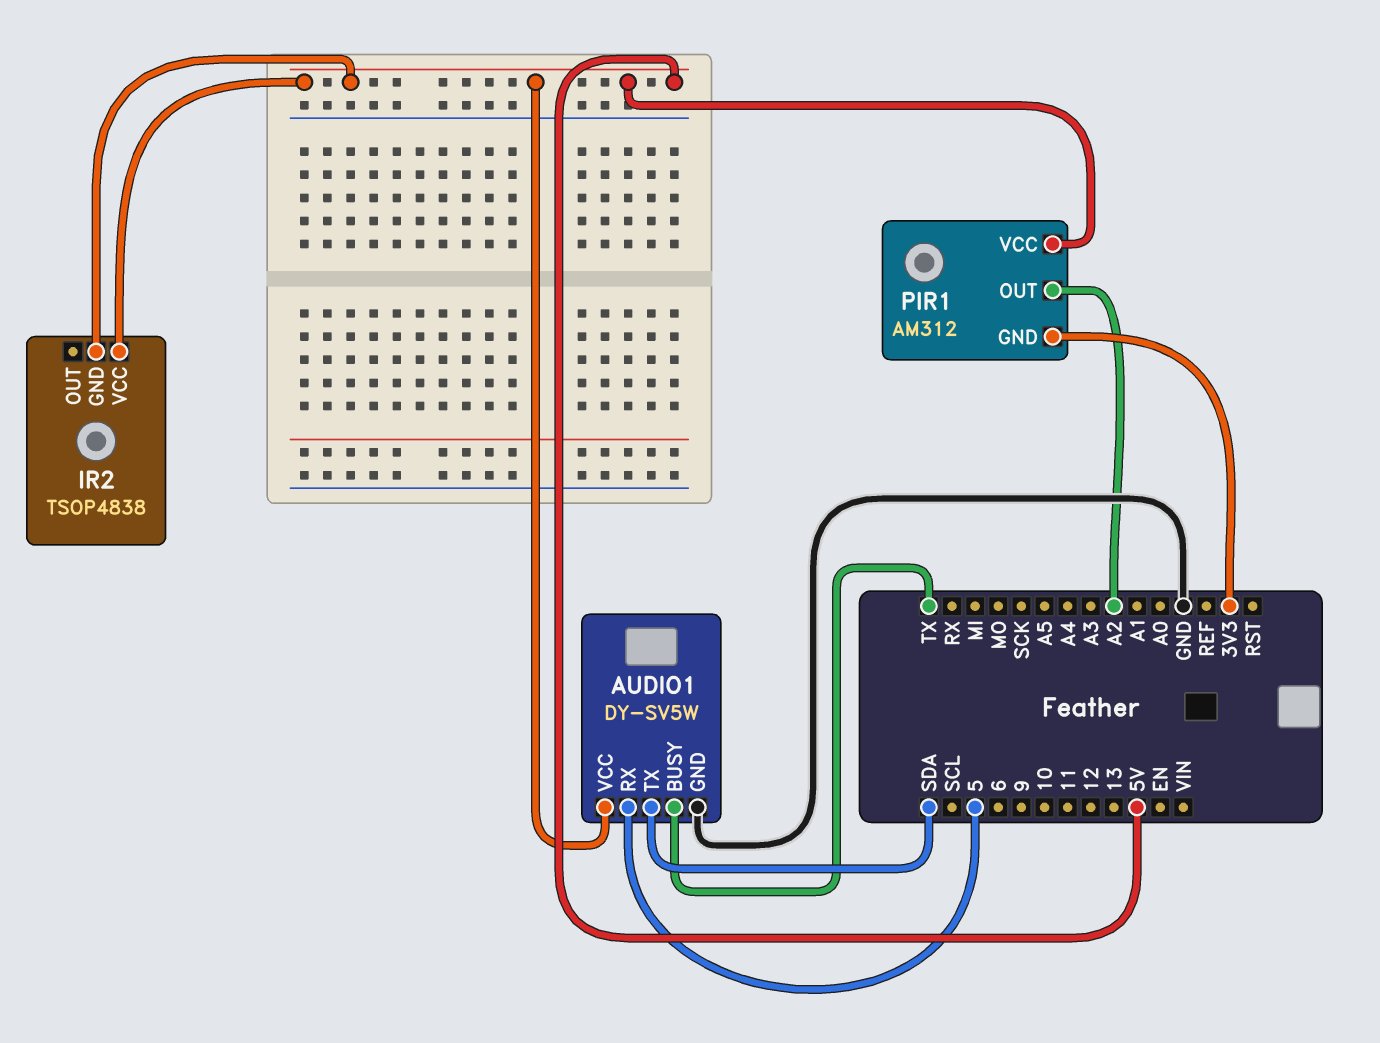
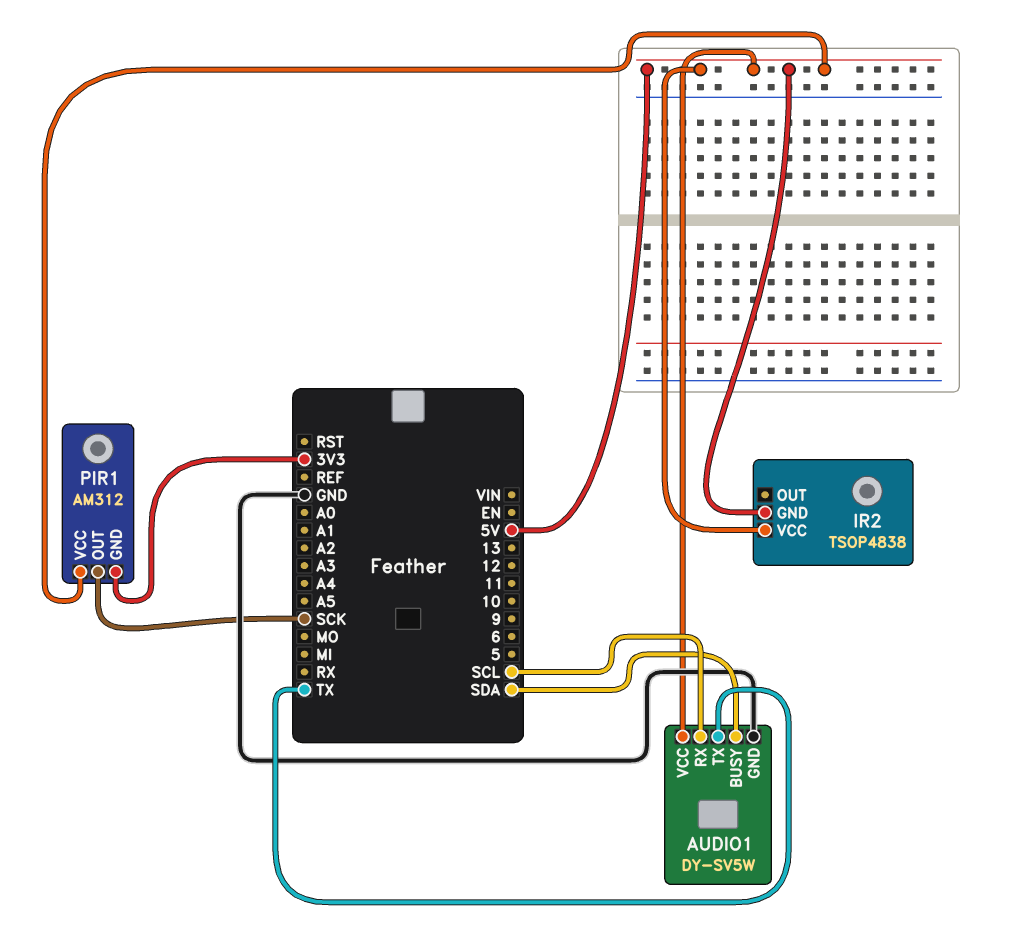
AUDIO1 pin BUSY: TX -> SDA
AUDIO1 pin RX: 5 -> SCL
AUDIO1 pin TX: SDA -> TX
PIR1 pin OUT: A2 -> SCK

